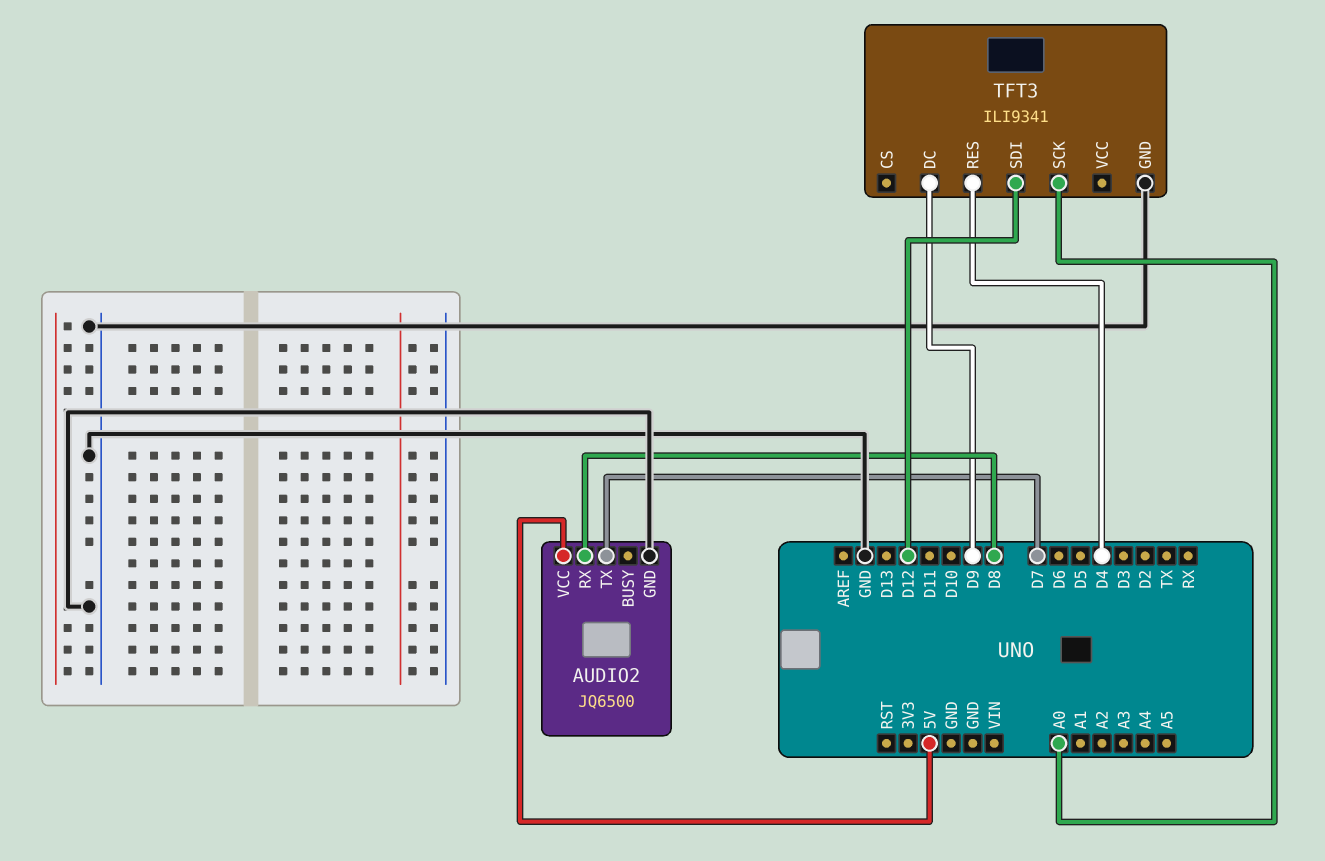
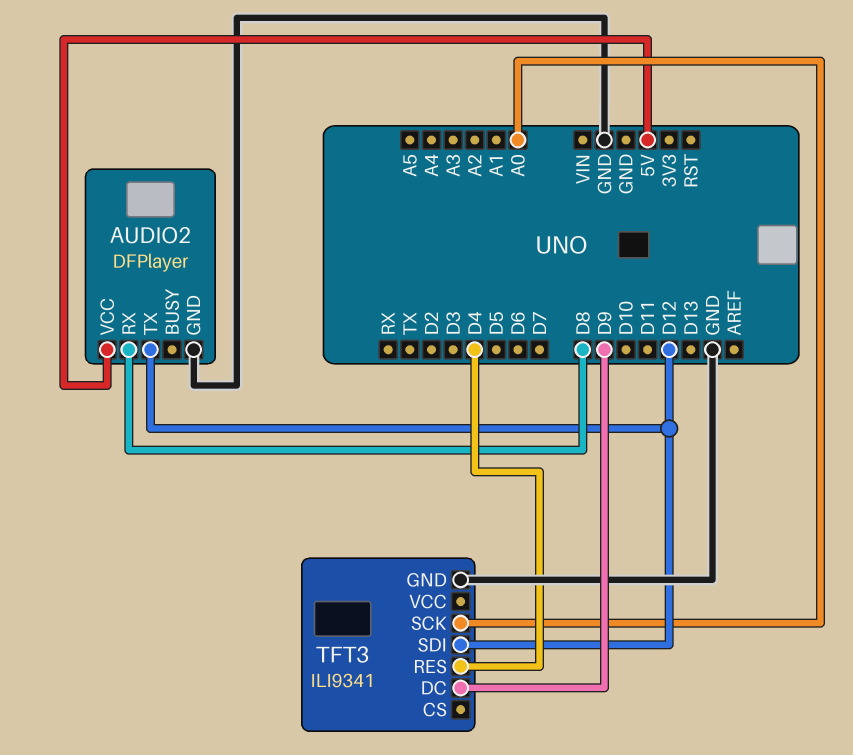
AUDIO2: JQ6500 -> DFPlayer
AUDIO2 pin TX: D7 -> D12

